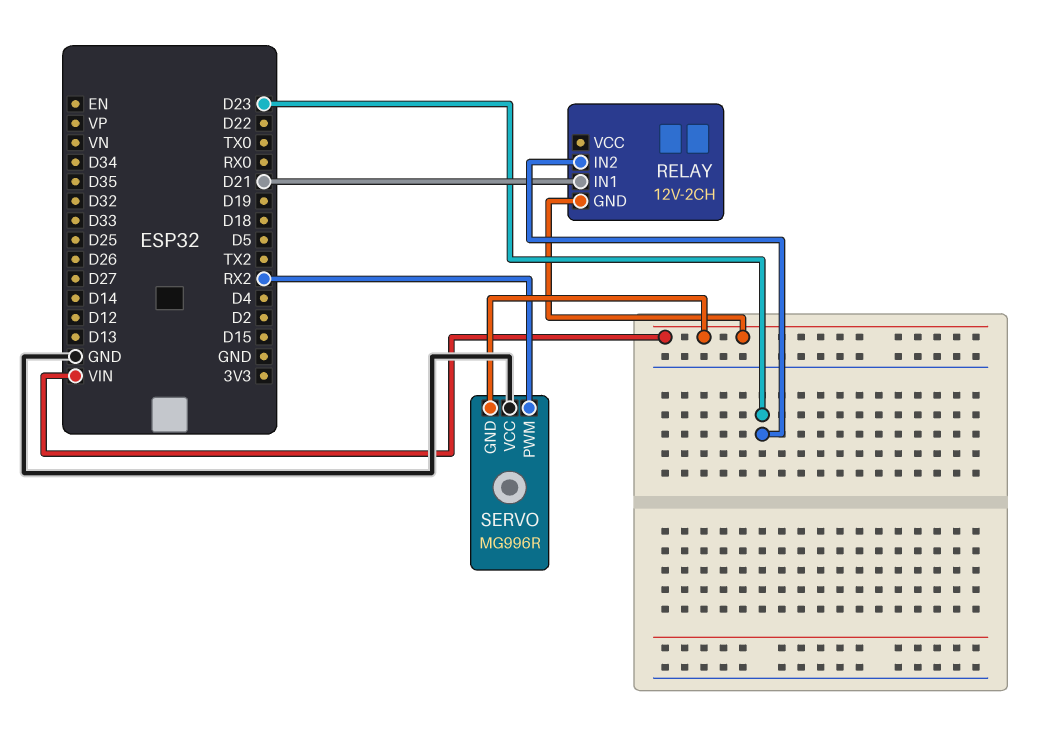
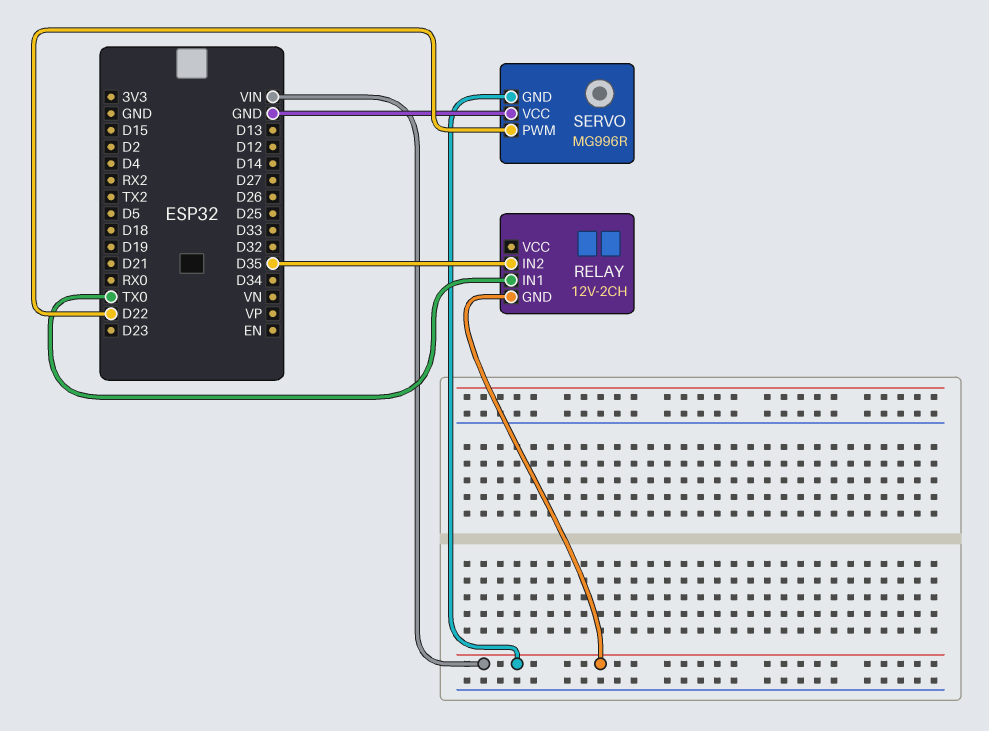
RELAY pin IN1: D21 -> TX0
RELAY pin IN2: D23 -> D35
SERVO pin PWM: RX2 -> D22

